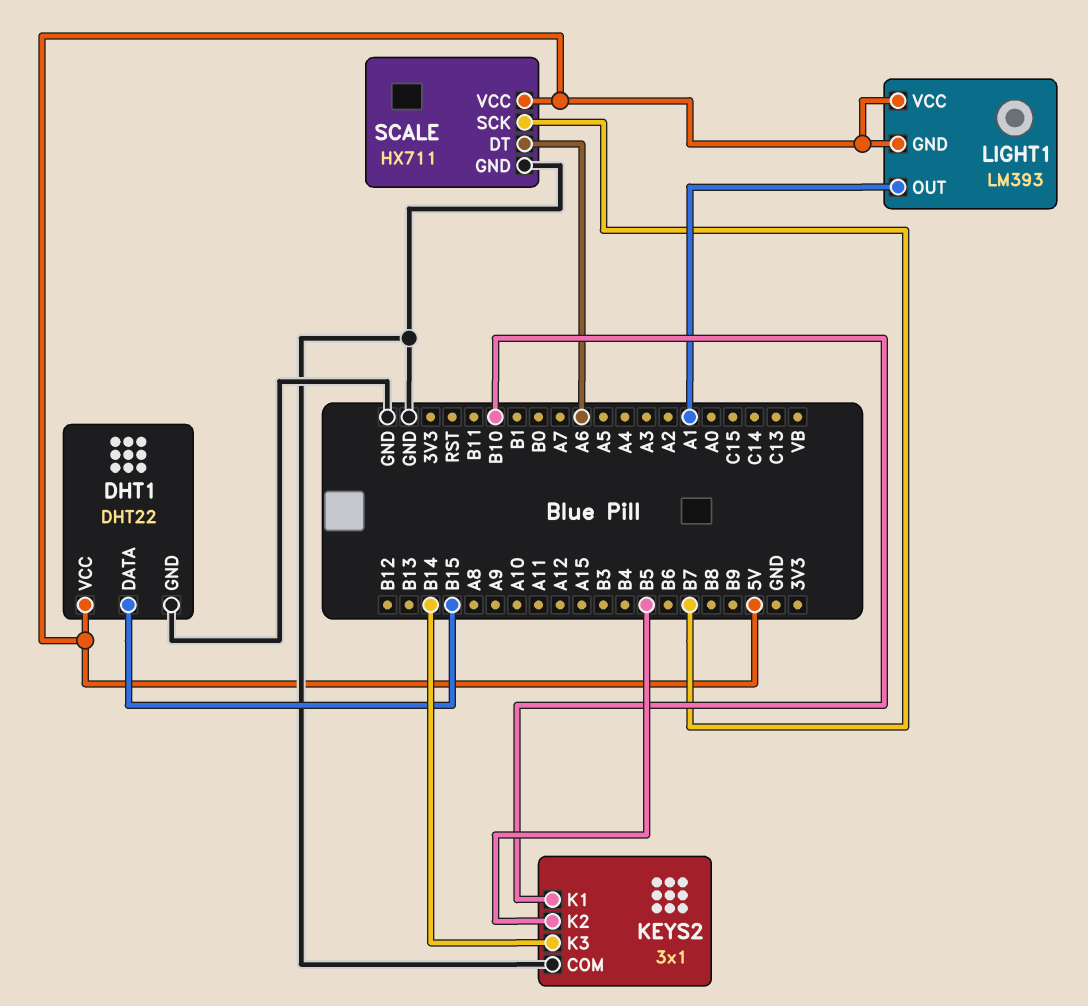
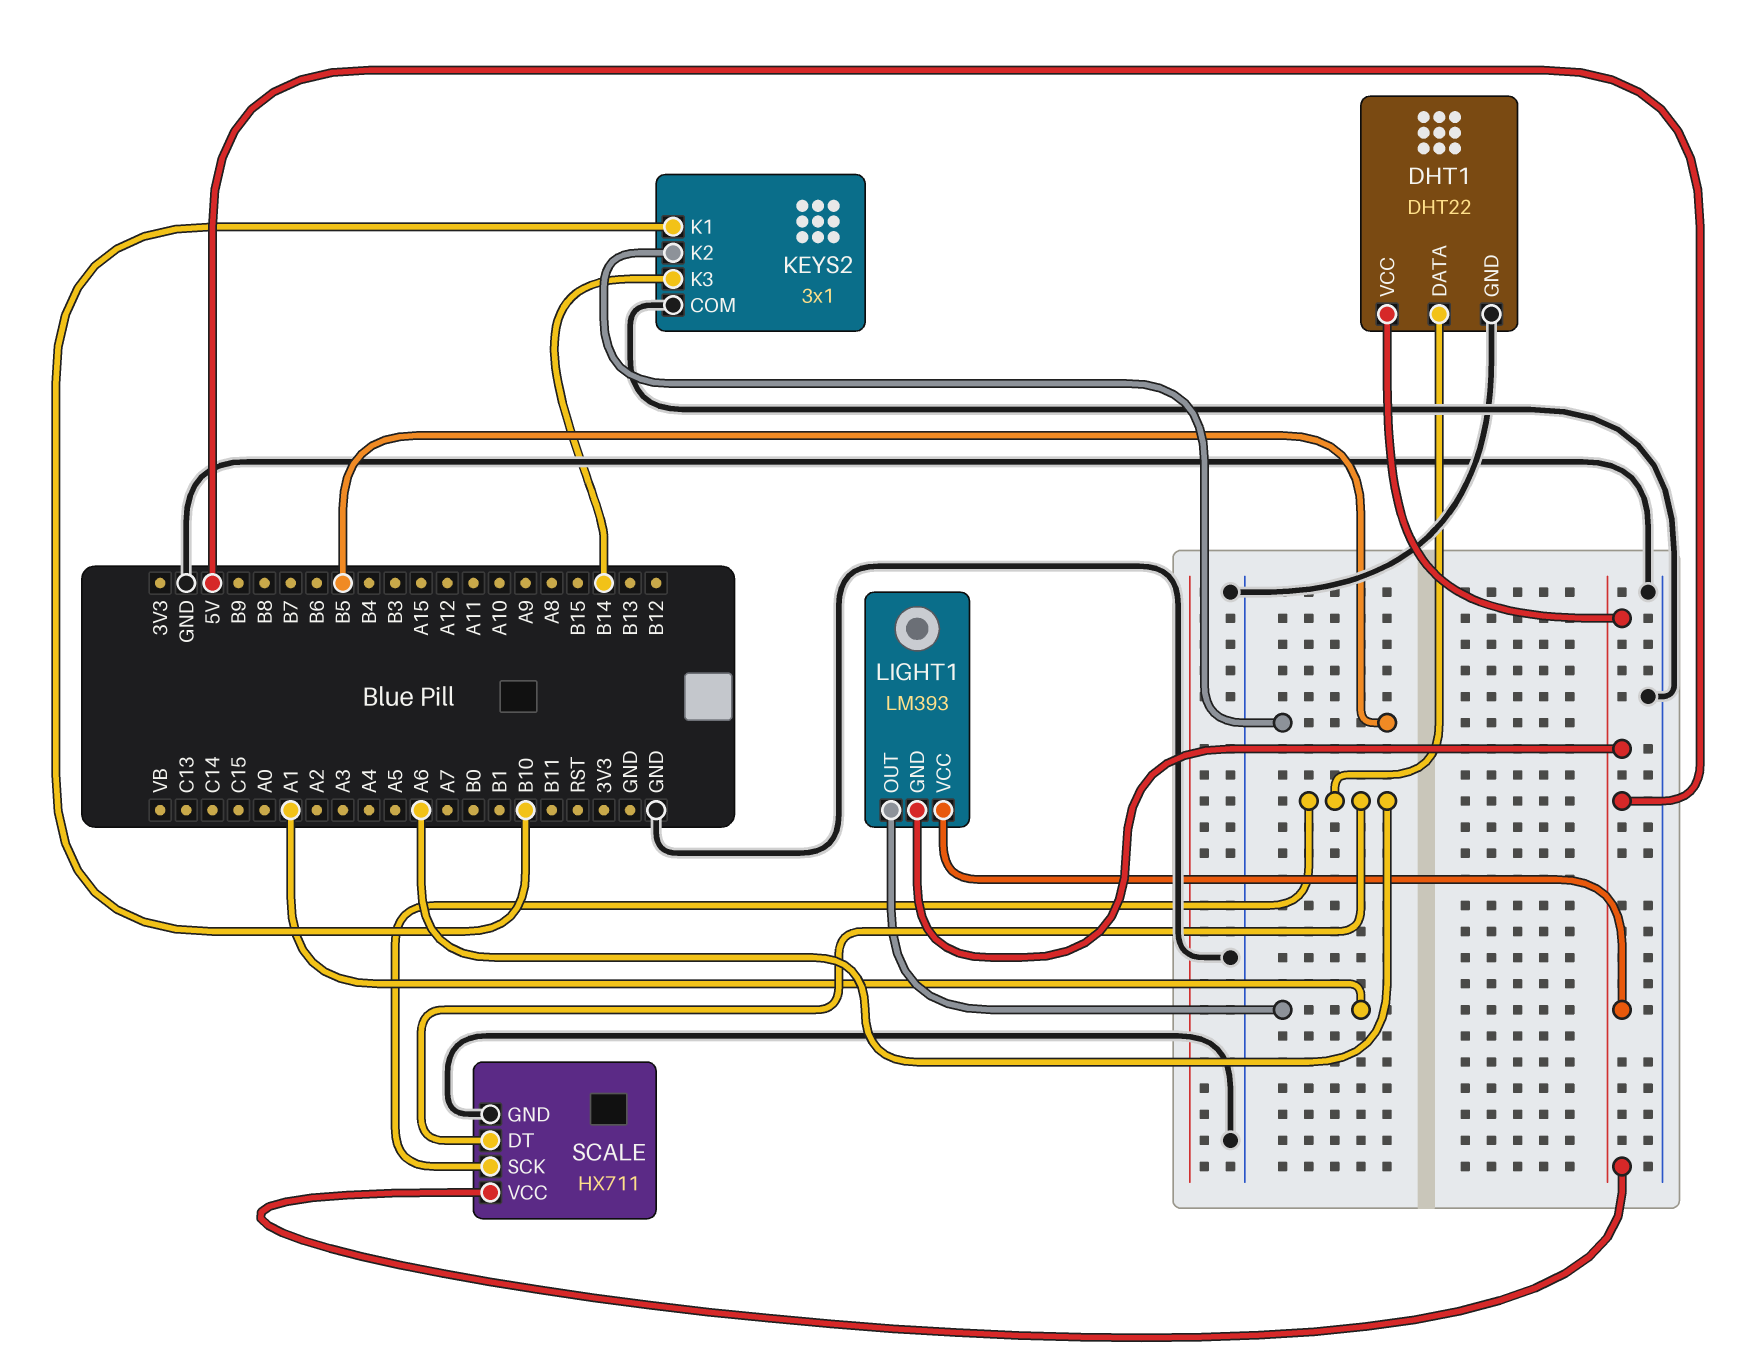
DHT1 pin DATA: B15 -> A6
SCALE pin SCK: B7 -> A6

